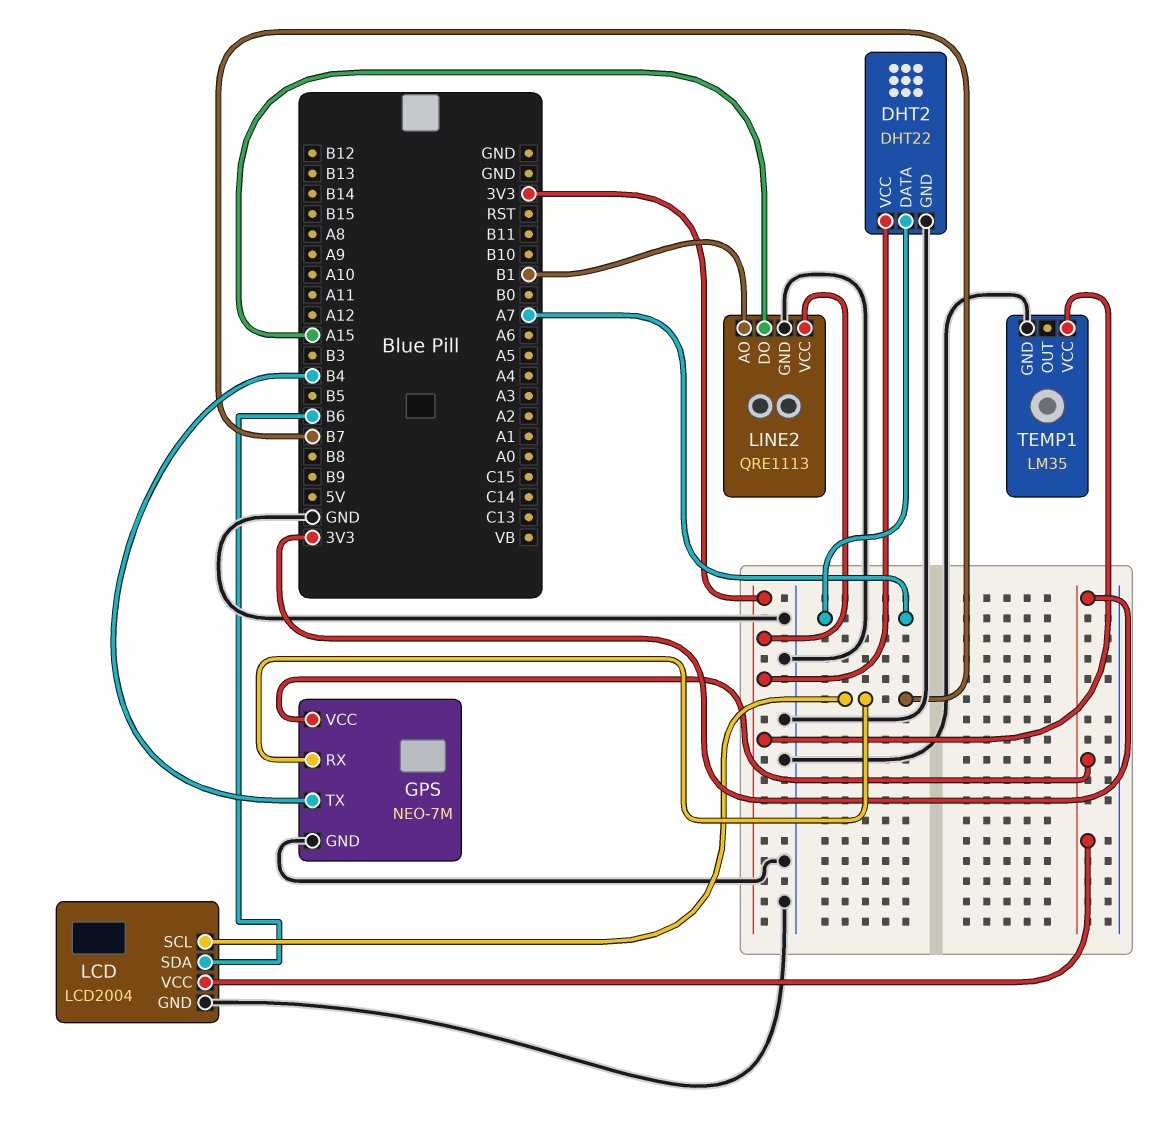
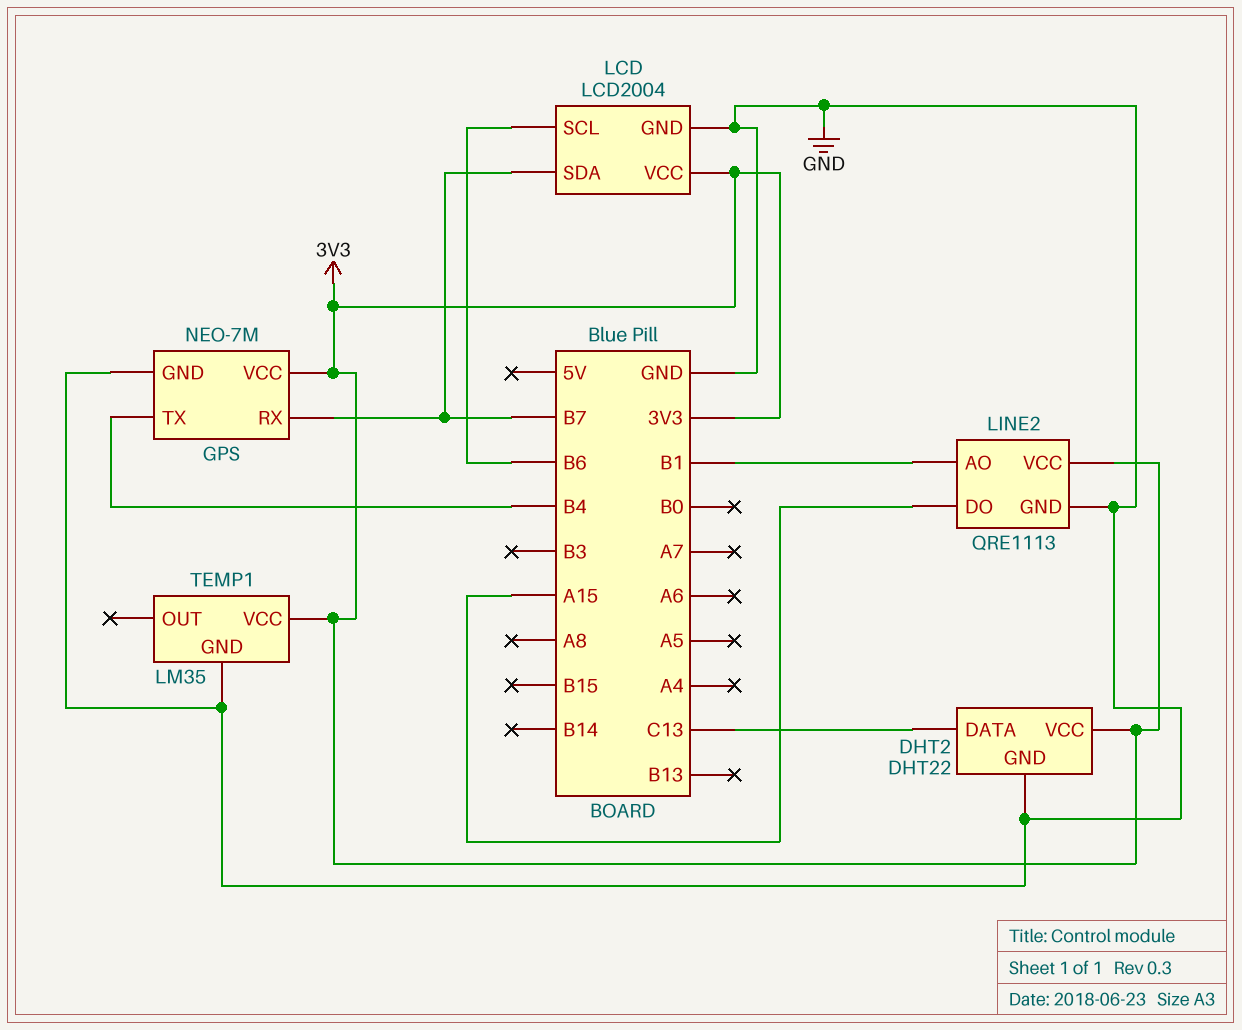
DHT2 pin DATA: A7 -> C13
LCD pin SCL: B7 -> B6
LCD pin SDA: B6 -> B7

